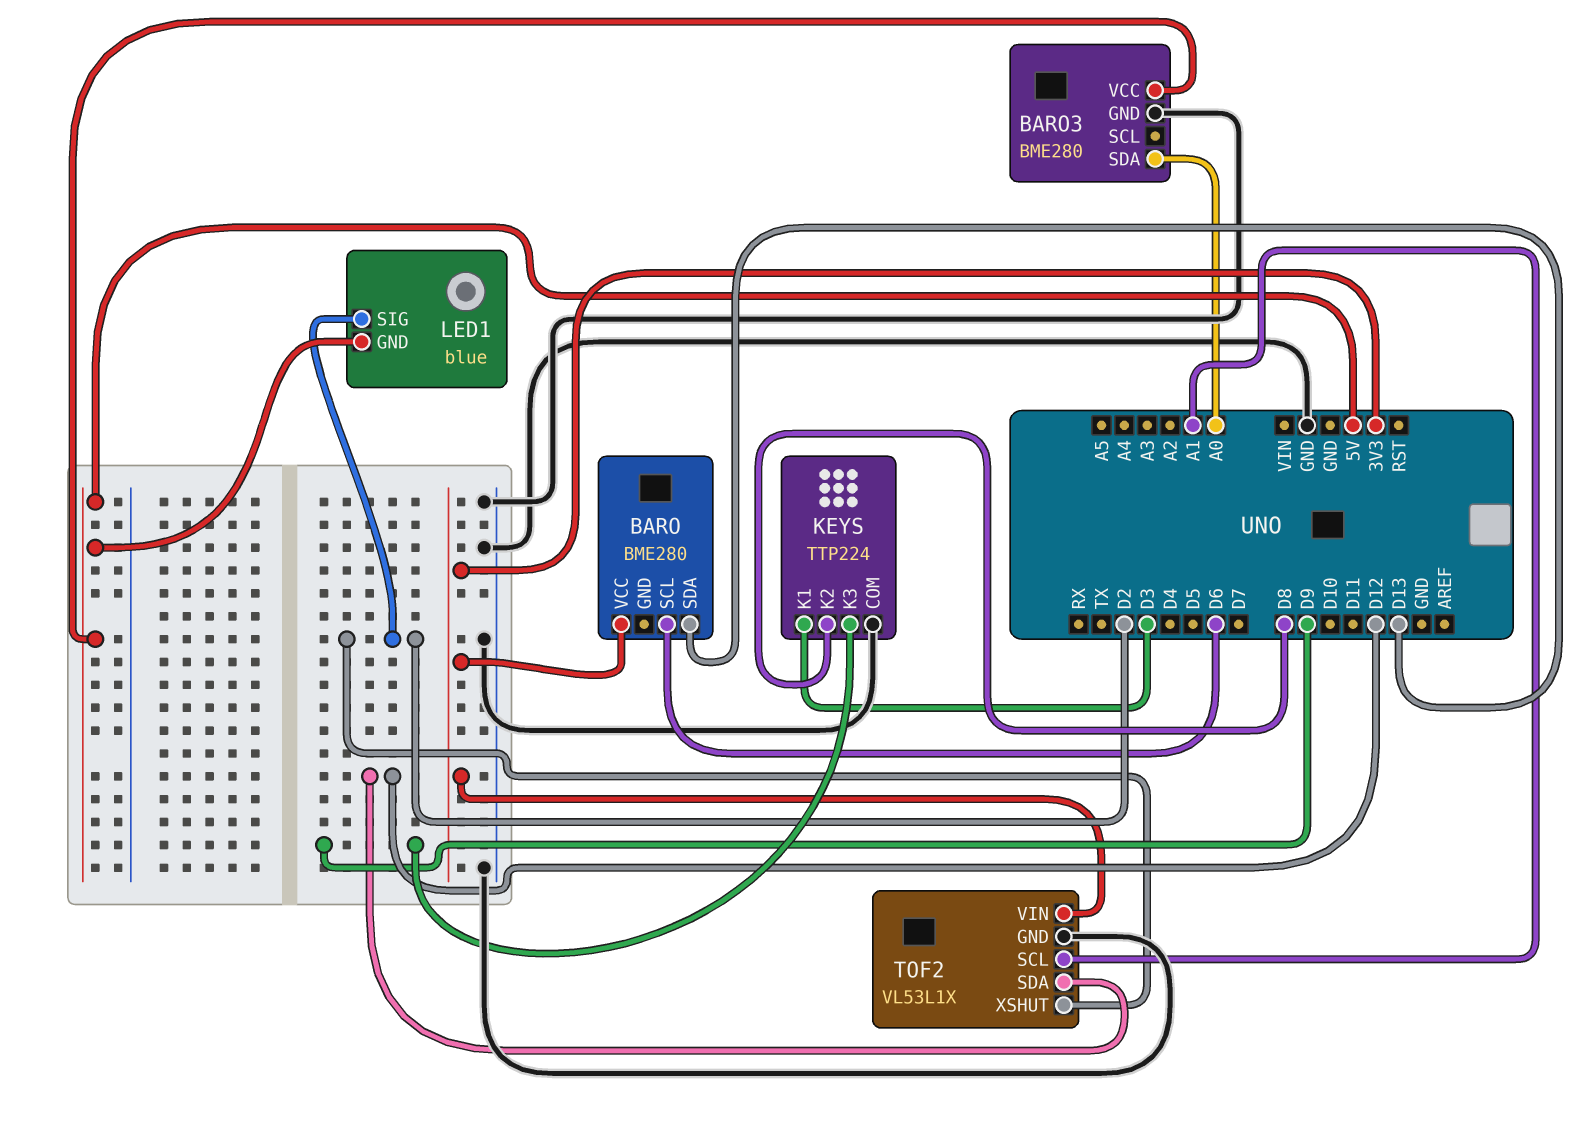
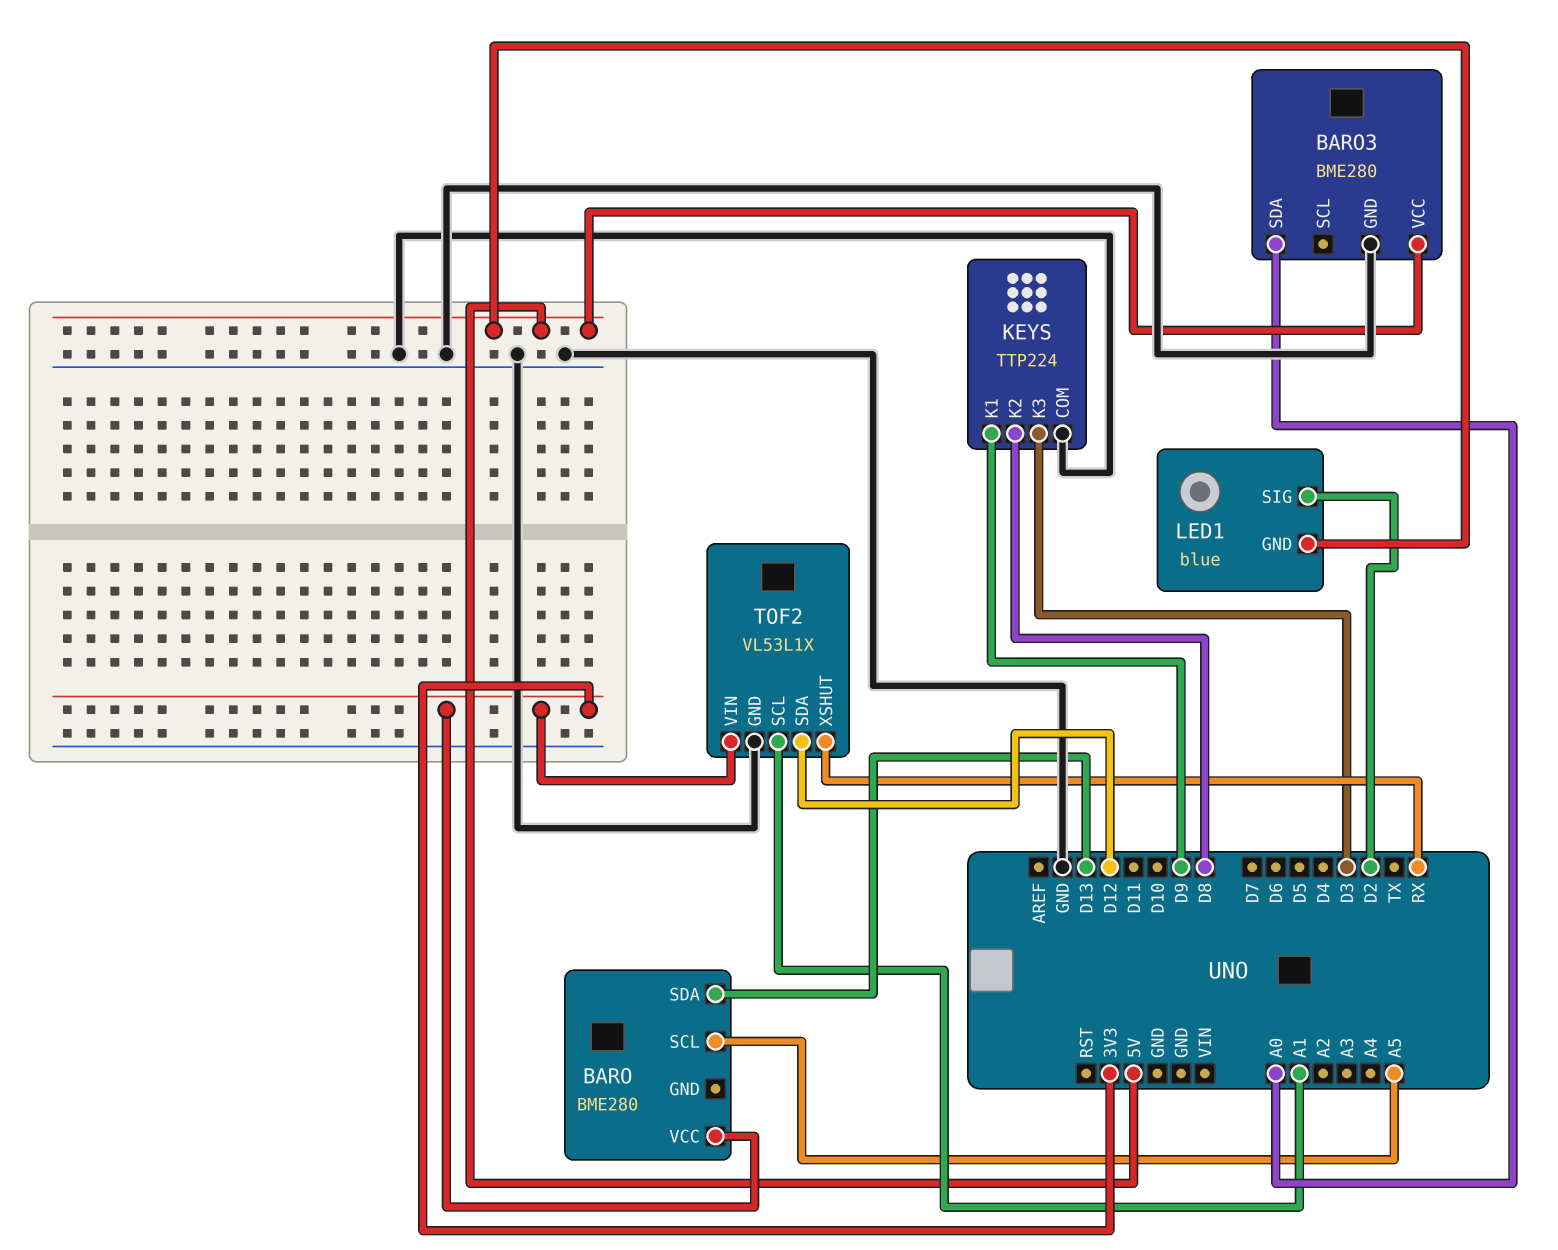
BARO pin SCL: D6 -> A5
KEYS pin K1: D3 -> D9
KEYS pin K3: D9 -> D3
TOF2 pin XSHUT: D2 -> RX

